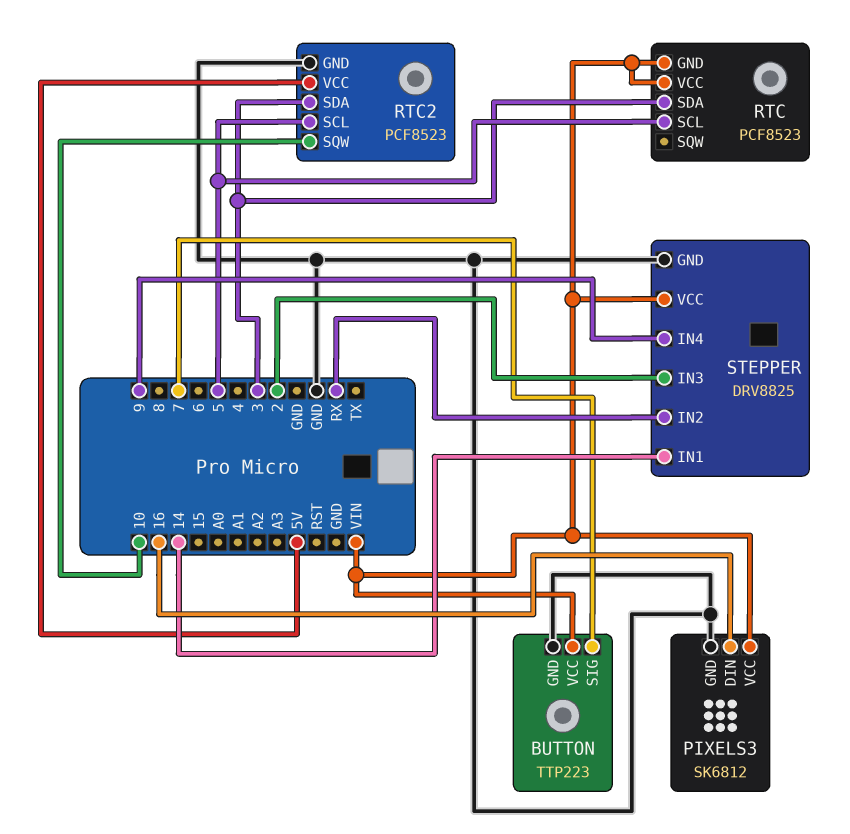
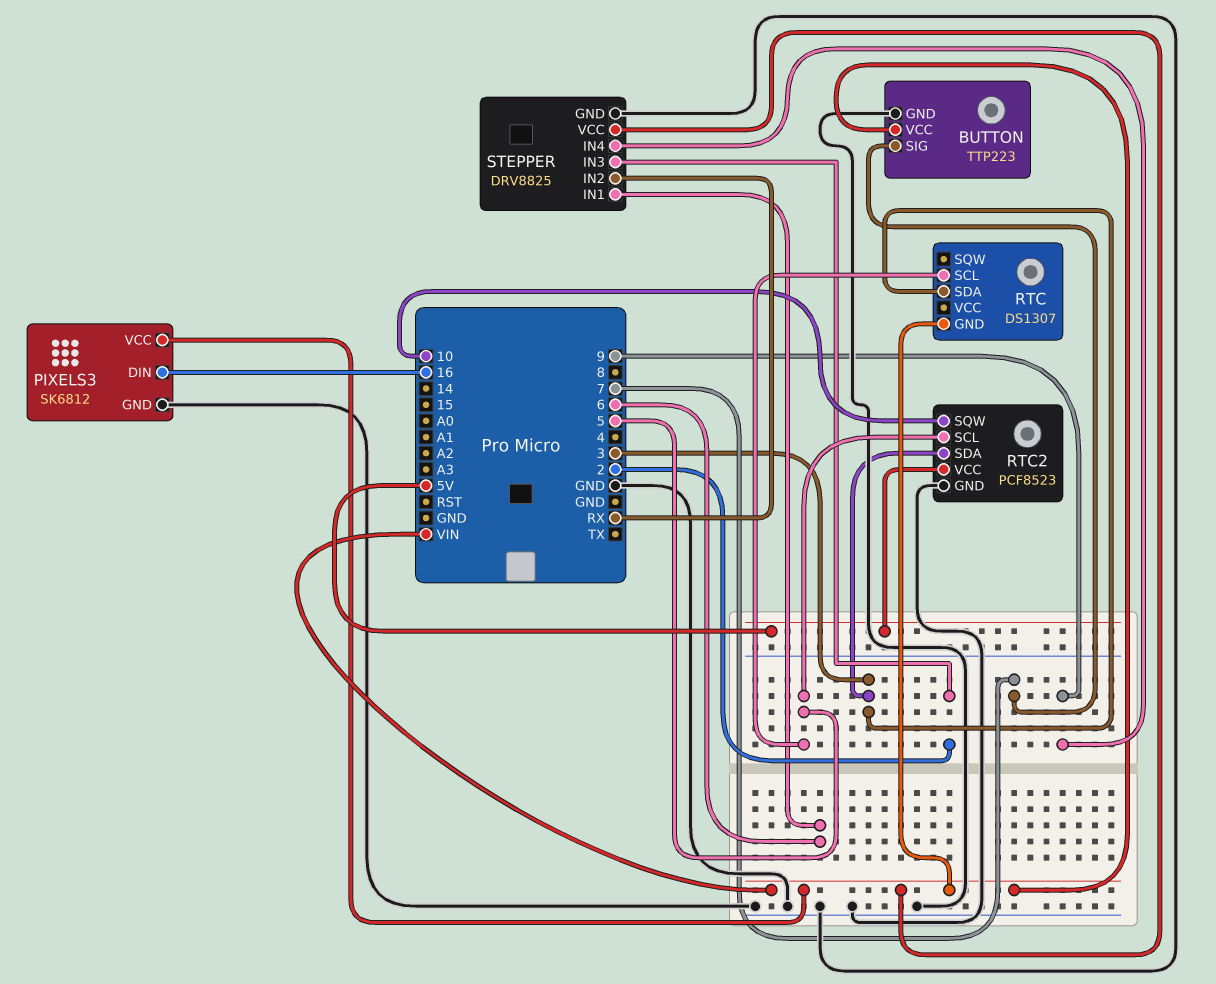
RTC: PCF8523 -> DS1307
RTC pin VCC: VIN -> none
STEPPER pin IN1: 14 -> 6

